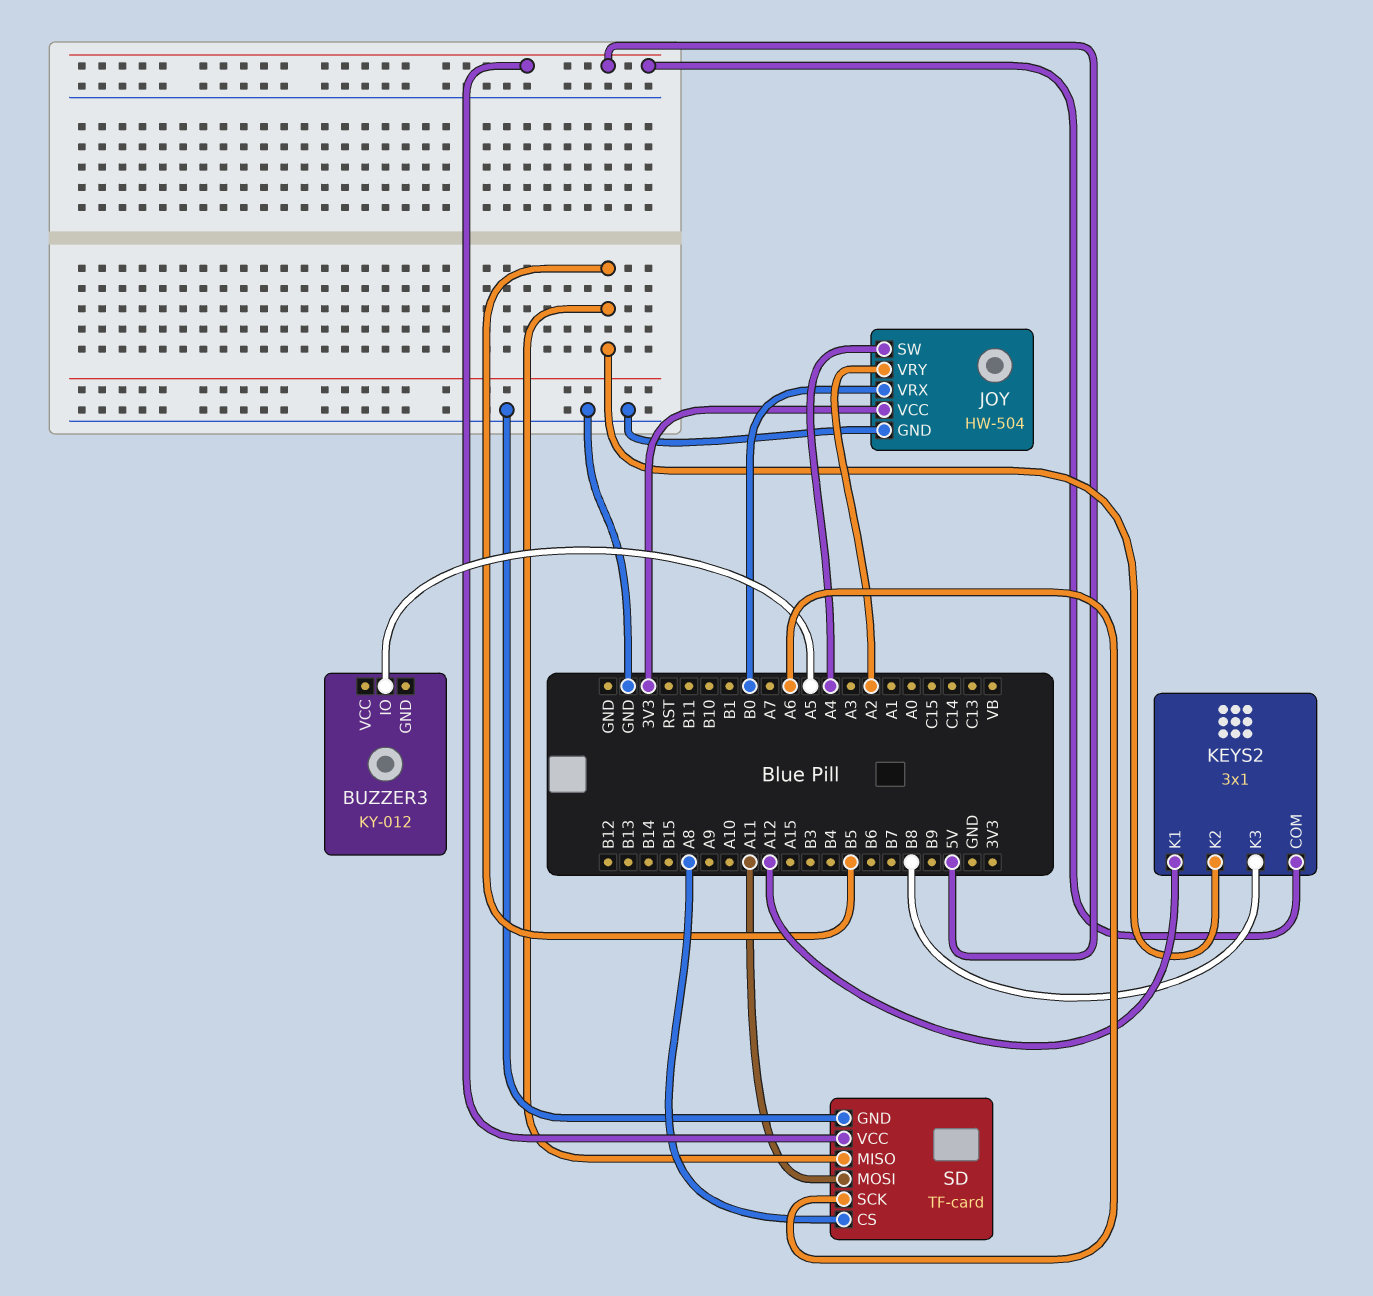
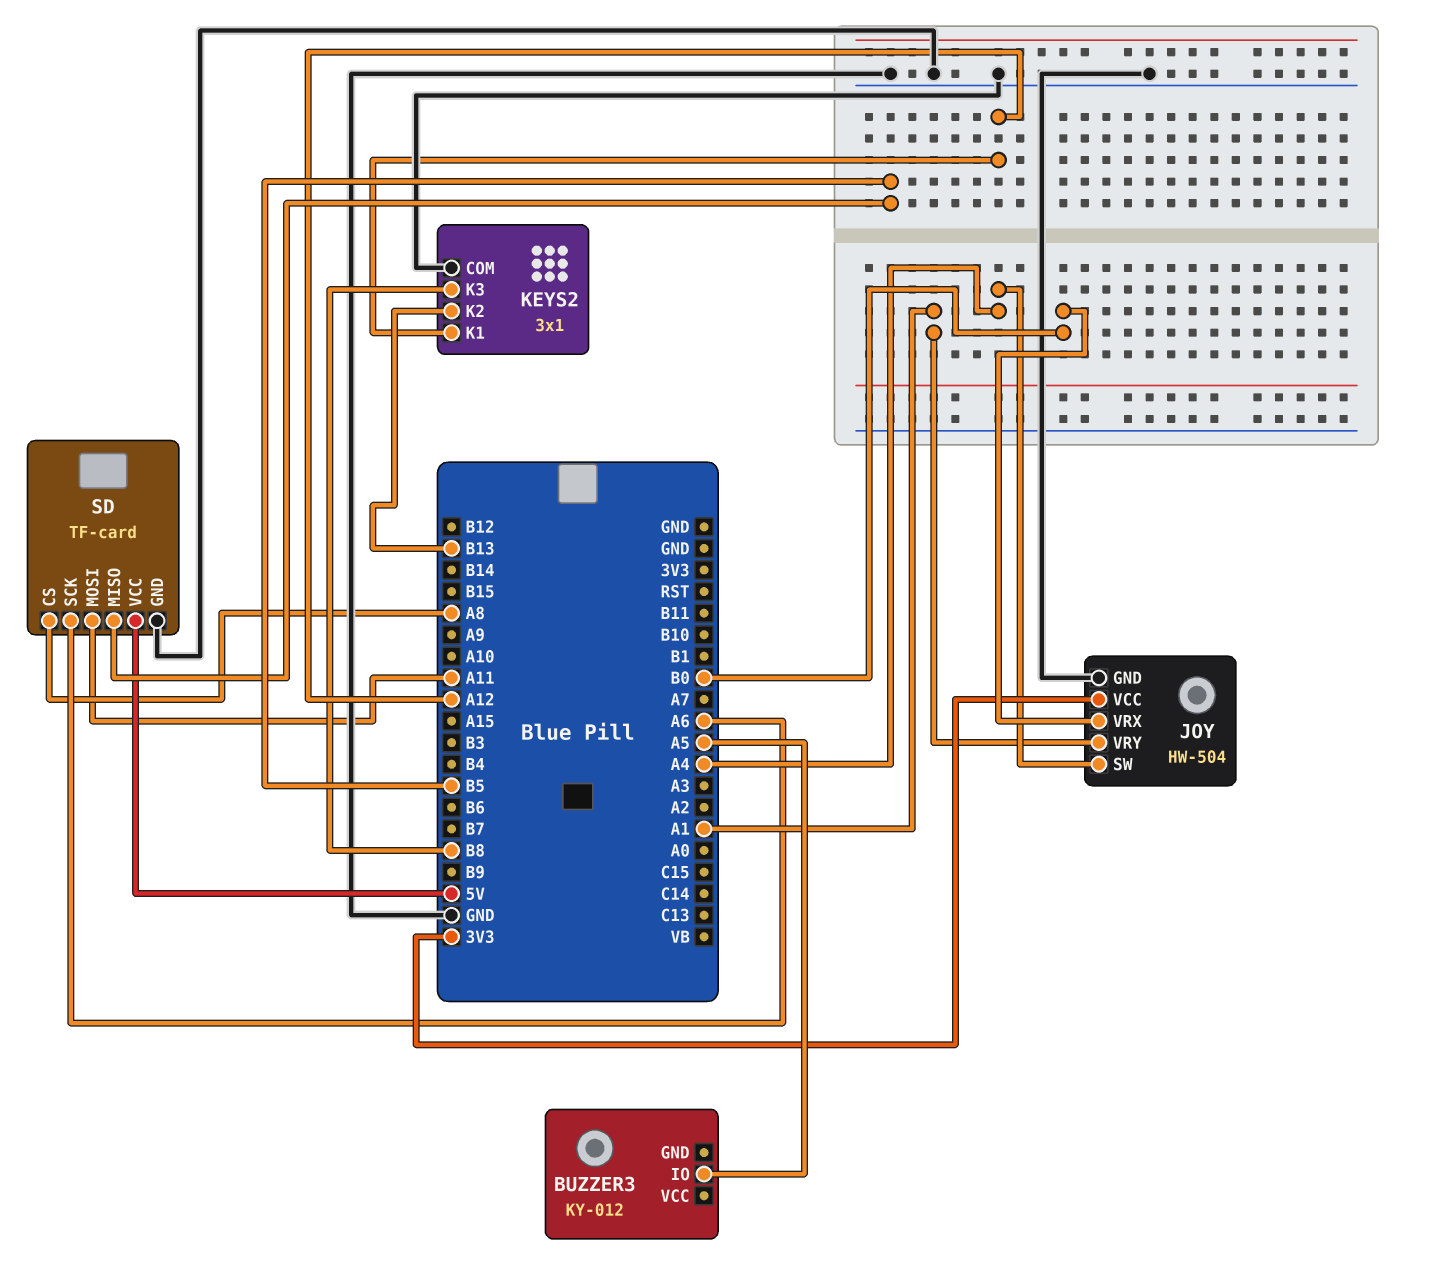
JOY pin VRY: A2 -> A1
KEYS2 pin COM: 5V -> GND
KEYS2 pin K2: B5 -> B13

